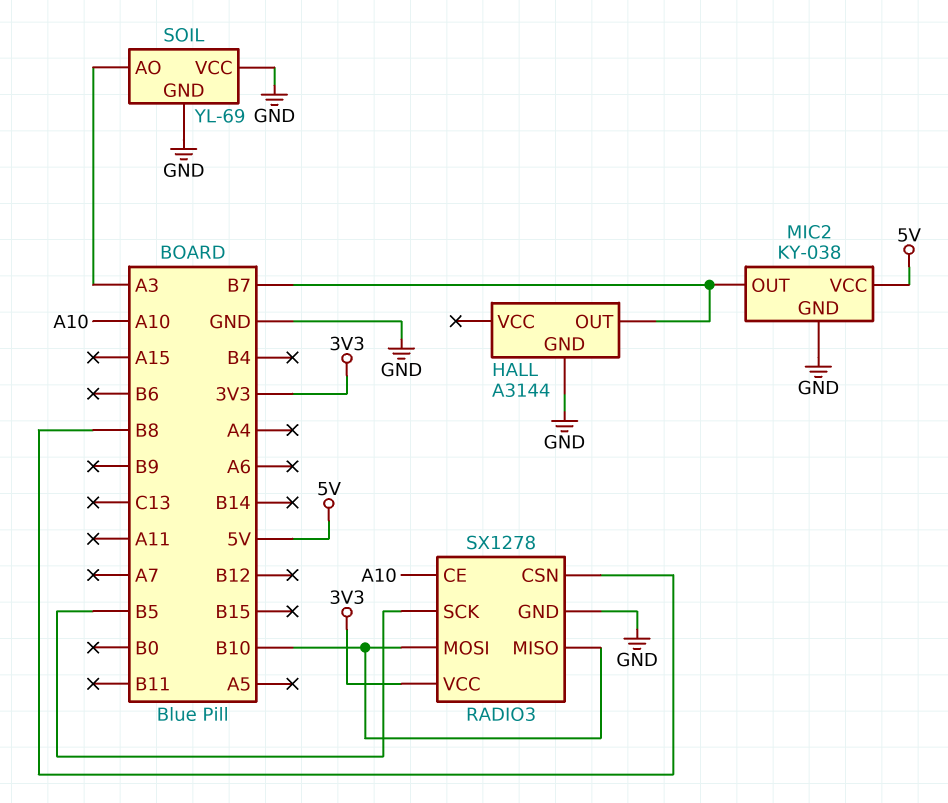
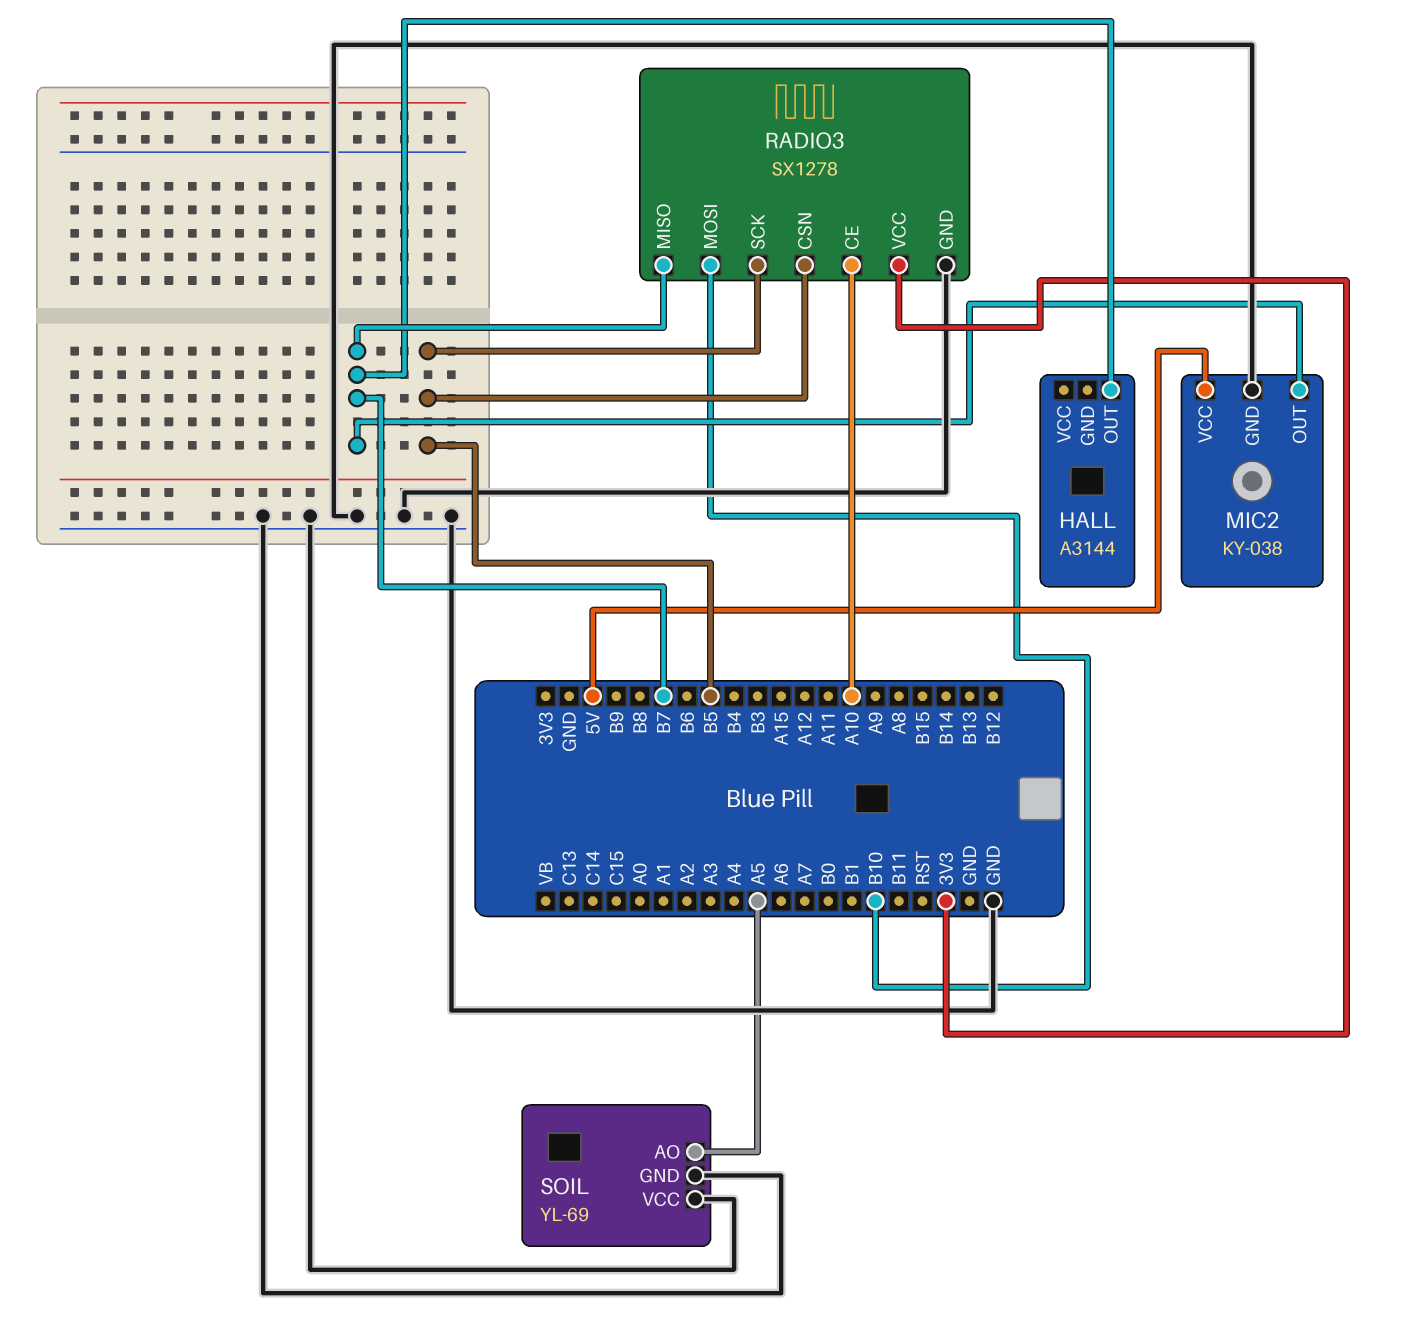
HALL pin GND: GND -> none
RADIO3 pin CSN: B8 -> B5
RADIO3 pin MISO: B10 -> B7
SOIL pin AO: A3 -> A5

